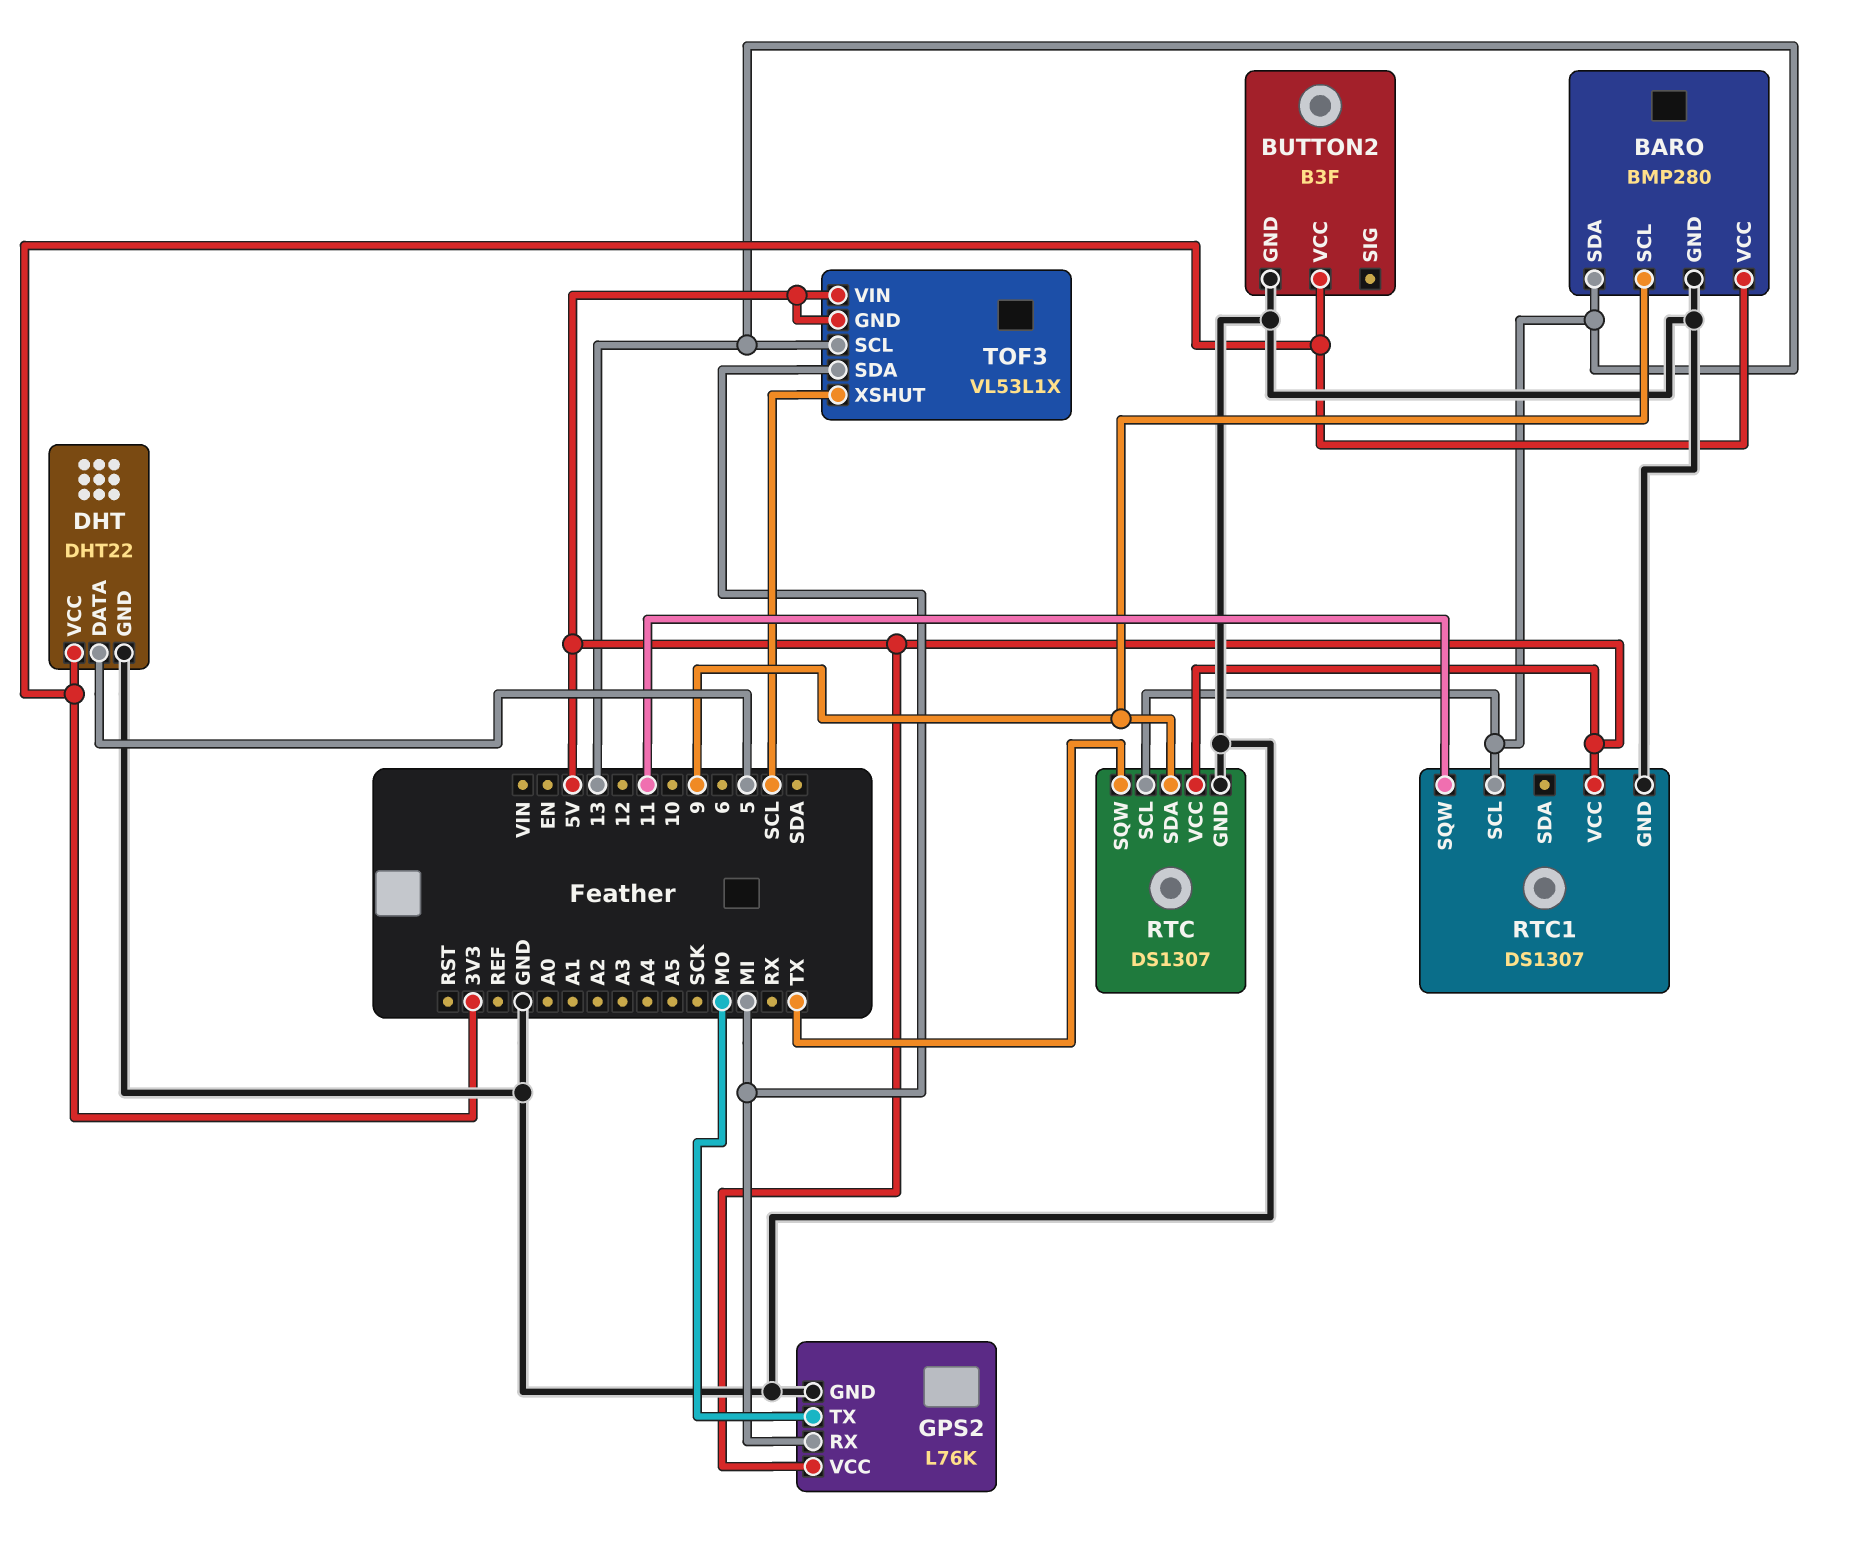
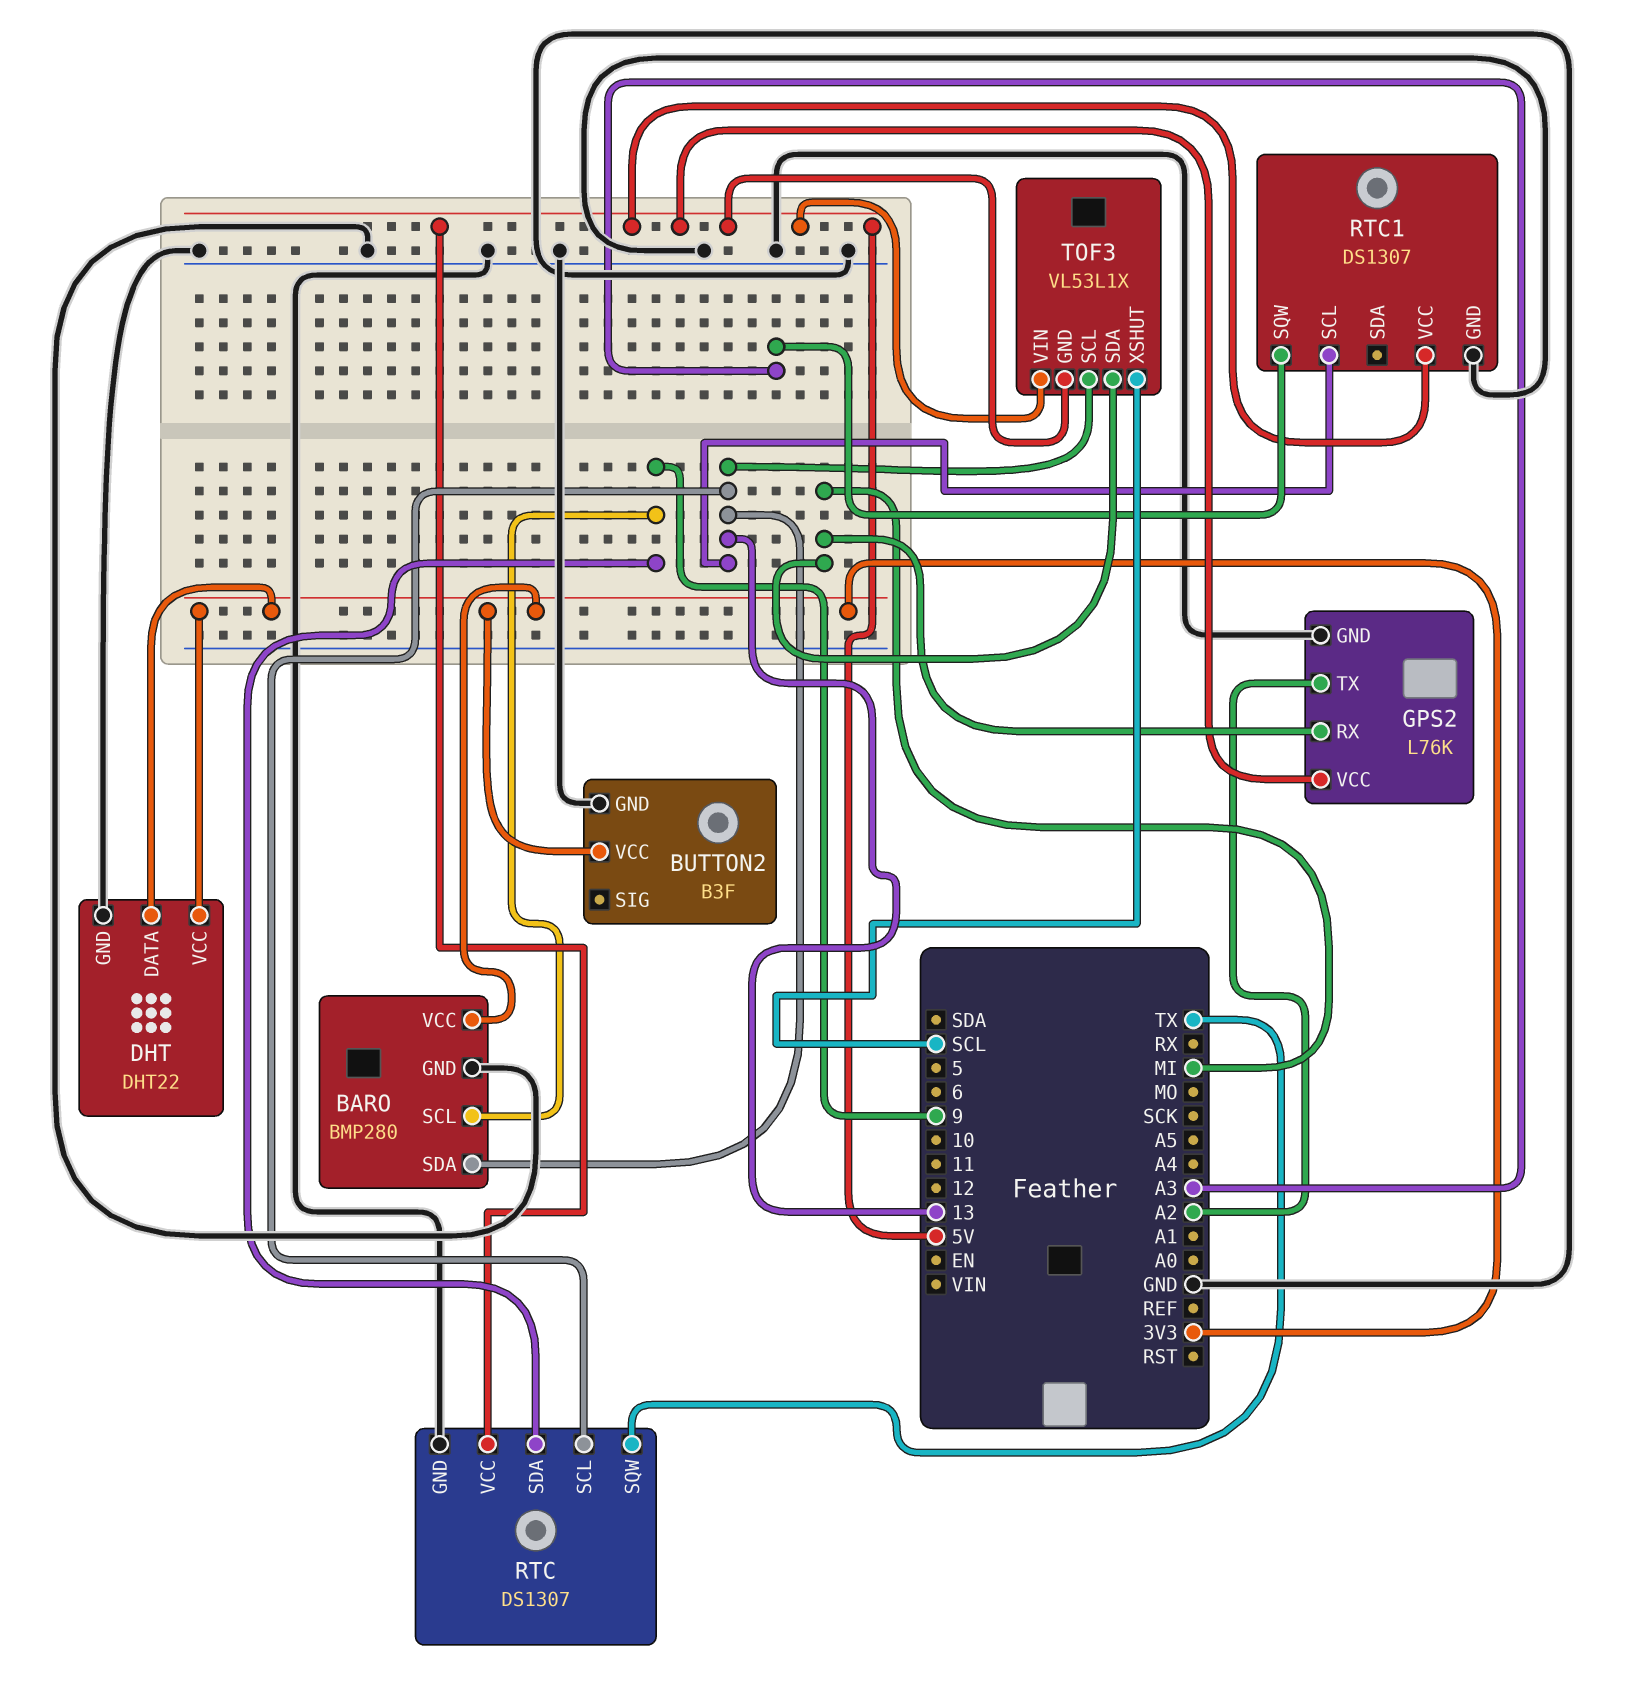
DHT pin DATA: 5 -> 3V3
GPS2 pin TX: MO -> A2
RTC1 pin SQW: 11 -> A3

